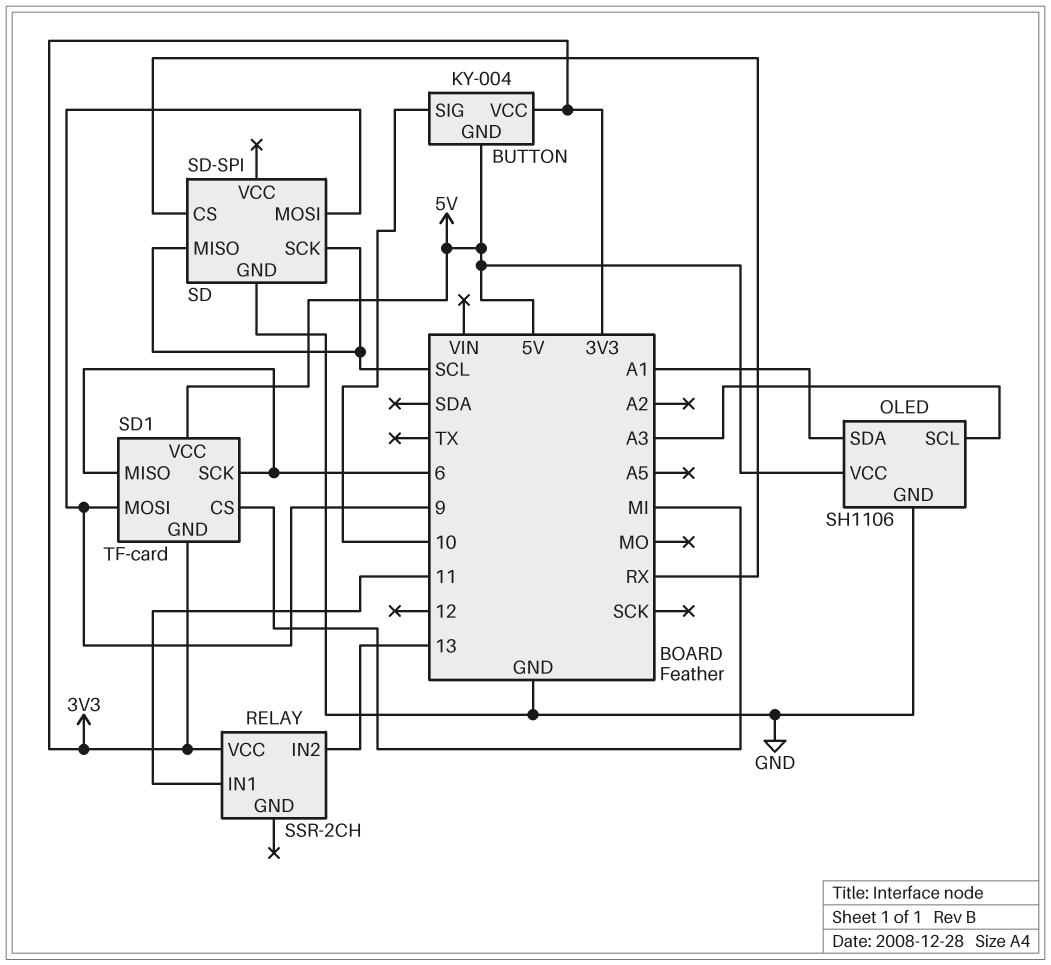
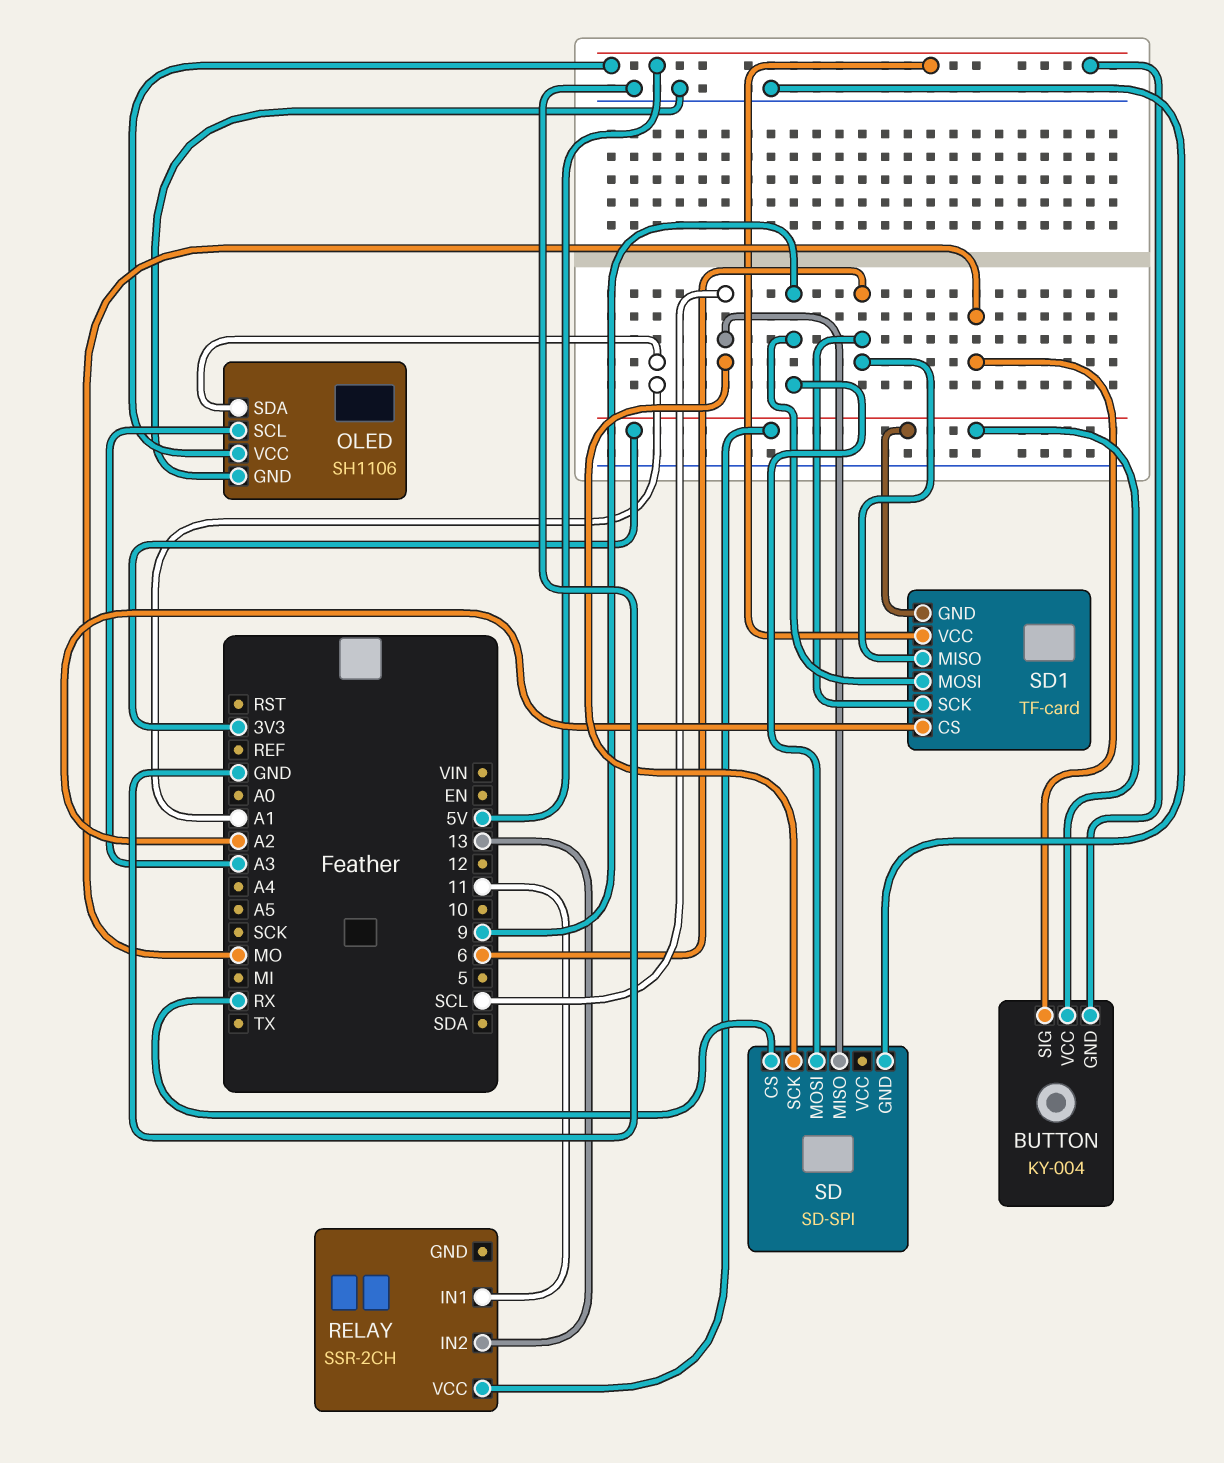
BUTTON pin SIG: 10 -> MO
SD1 pin CS: MI -> A2

